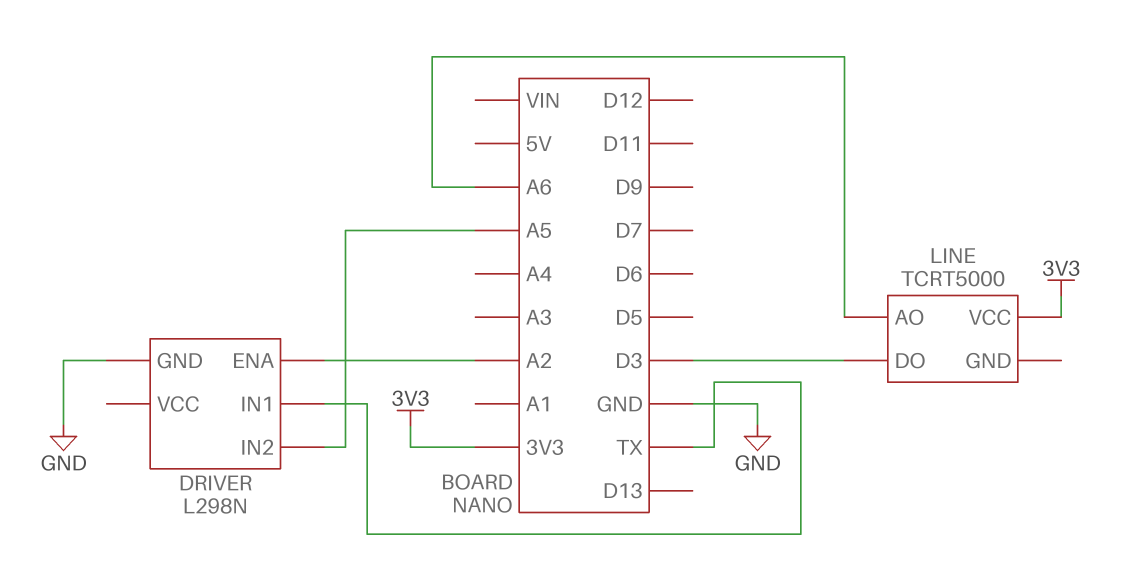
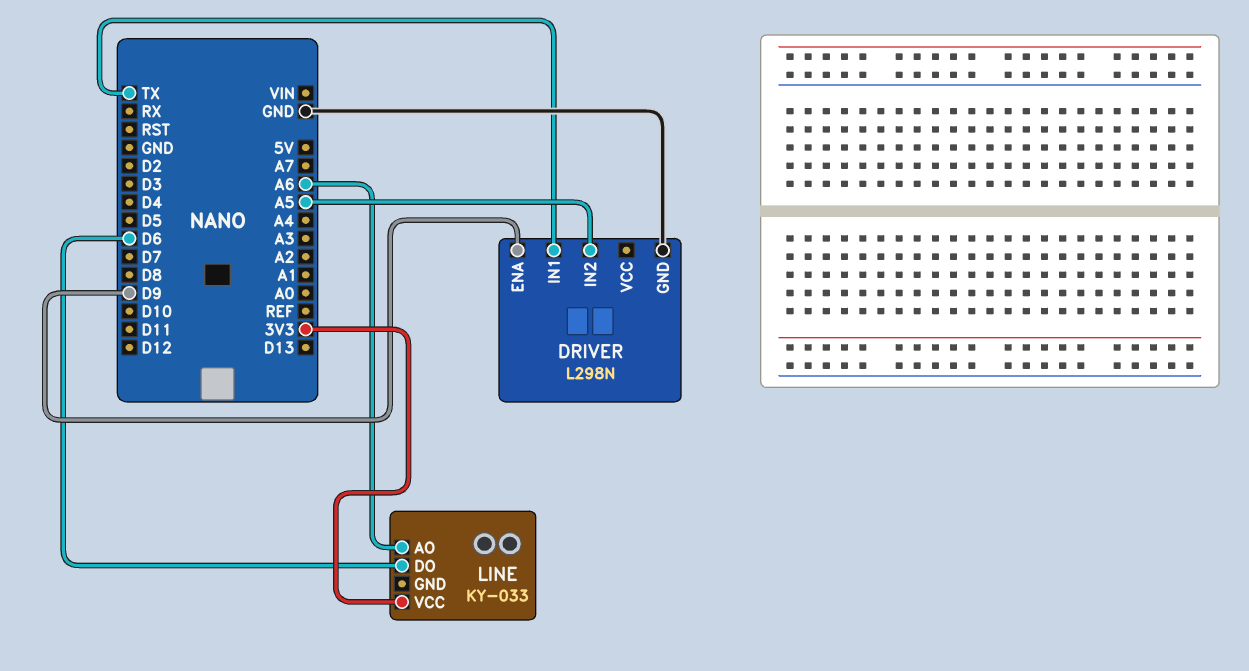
DRIVER pin ENA: A2 -> D9
LINE: TCRT5000 -> KY-033
LINE pin DO: D3 -> D6

